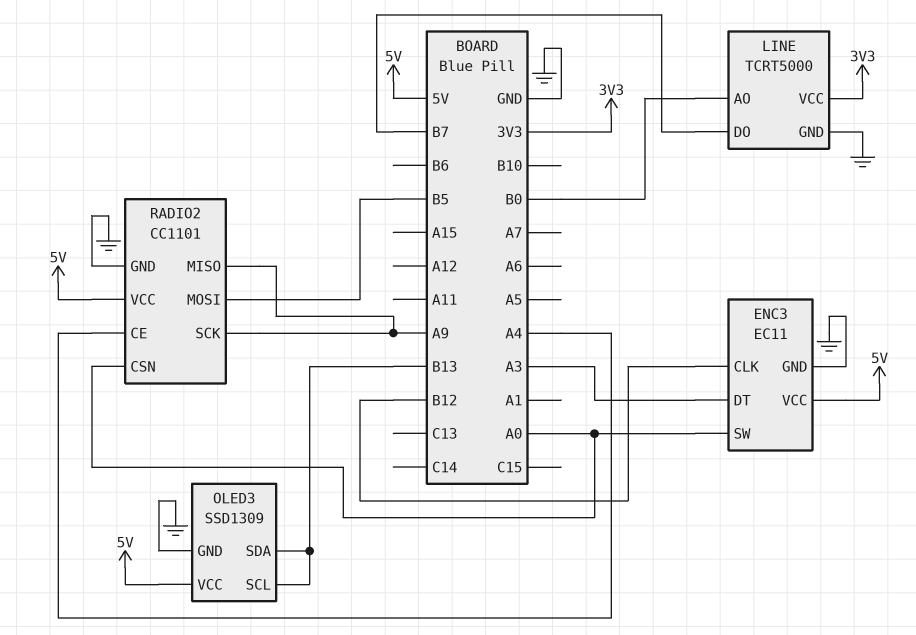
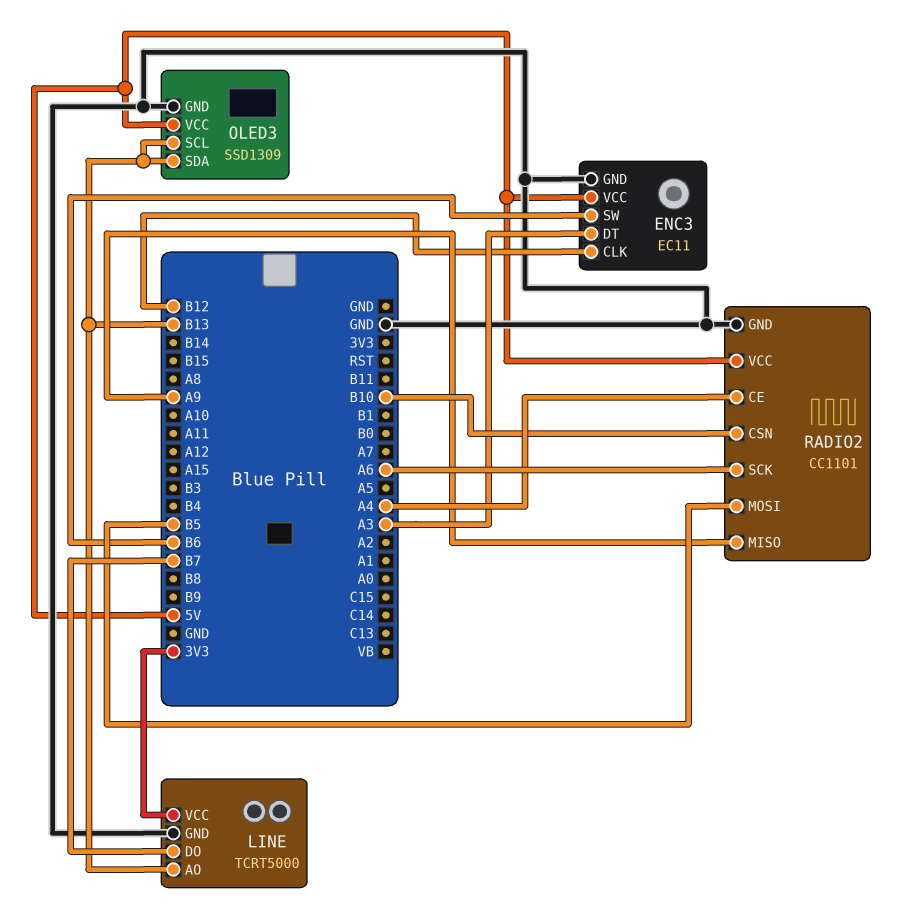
ENC3 pin SW: A0 -> B6
LINE pin AO: B0 -> B13
RADIO2 pin CSN: A0 -> B10
RADIO2 pin SCK: A9 -> A6

